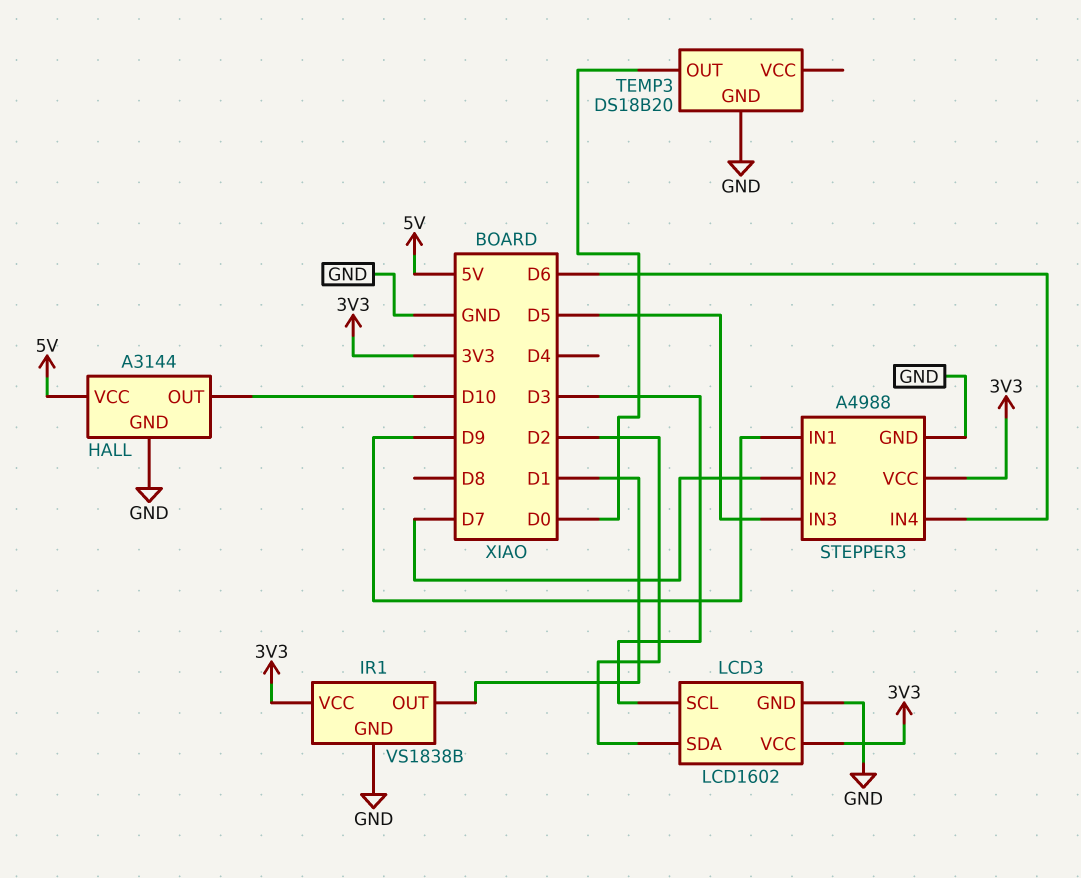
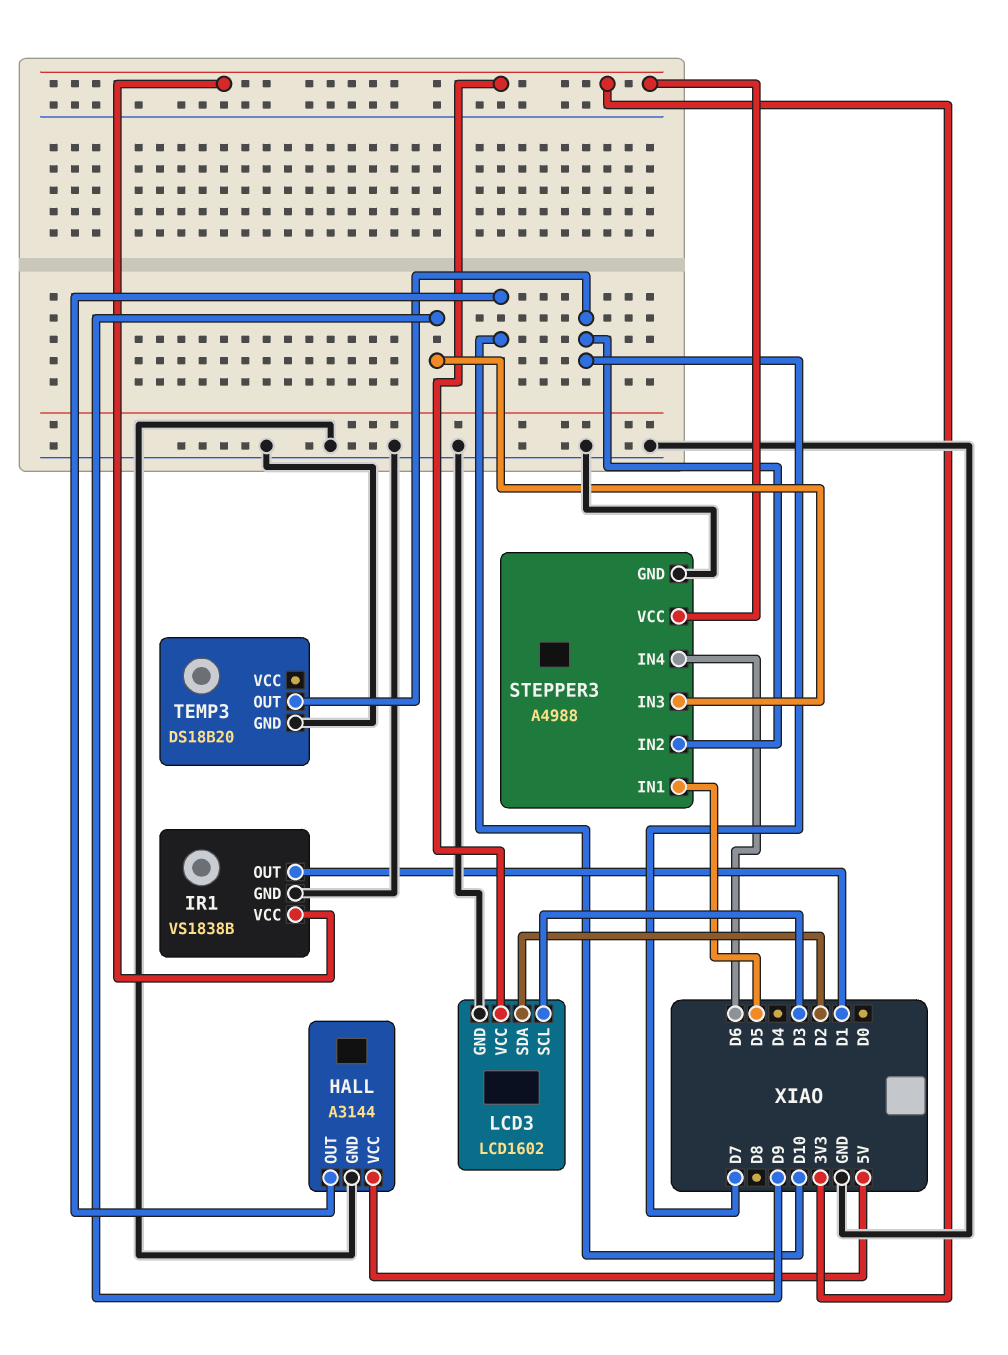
STEPPER3 pin IN1: D9 -> D5
STEPPER3 pin IN3: D5 -> D9
TEMP3 pin OUT: D0 -> D7

